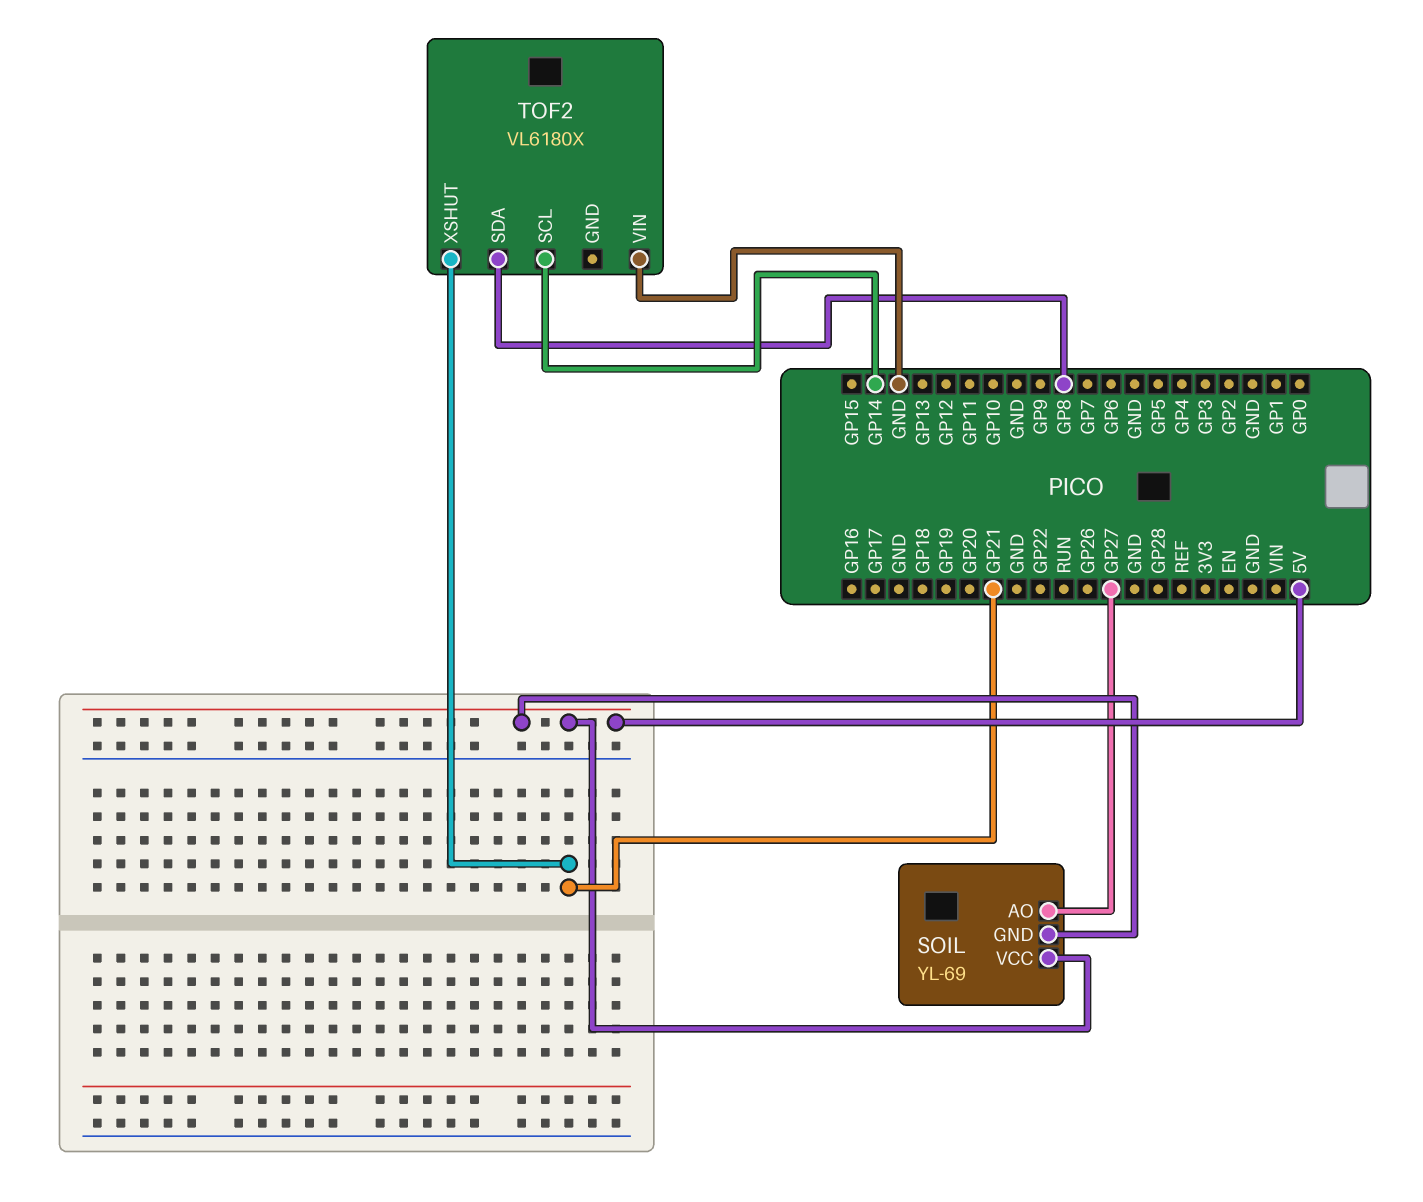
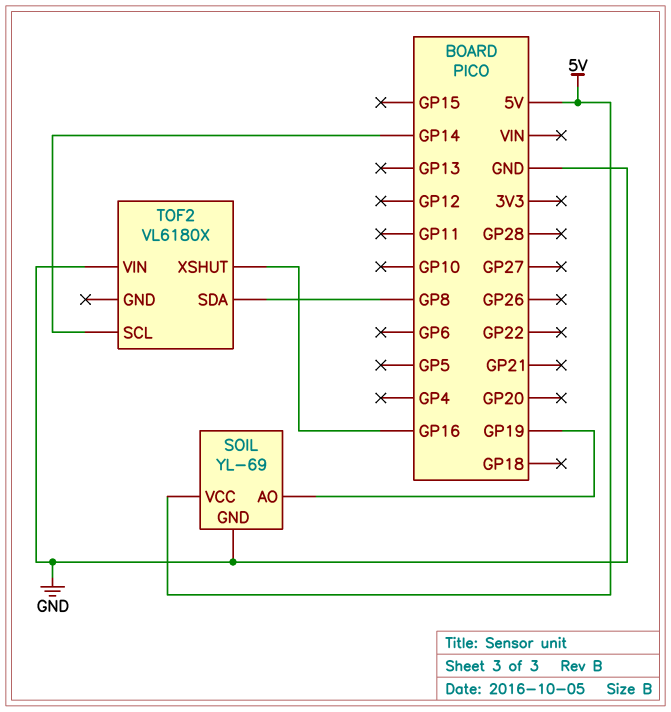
SOIL pin AO: GP27 -> GP19
SOIL pin GND: 5V -> GND
TOF2 pin XSHUT: GP21 -> GP16

